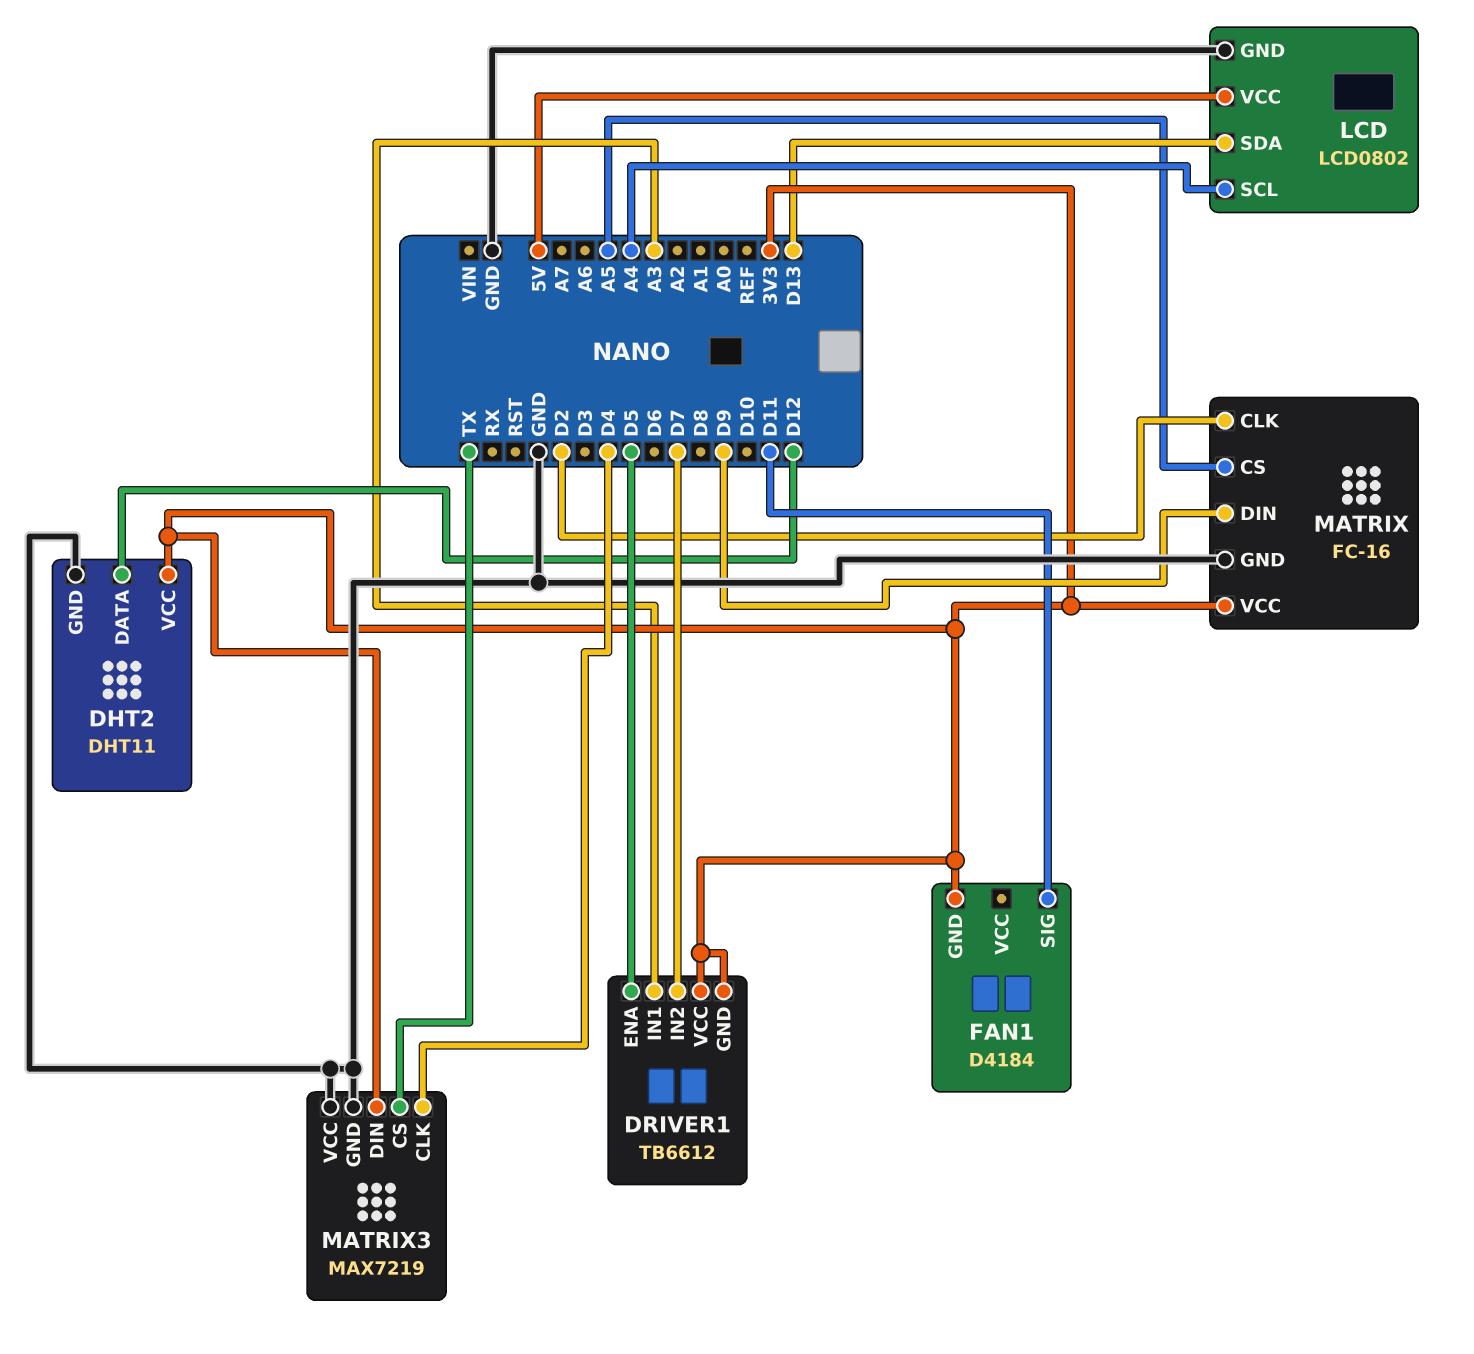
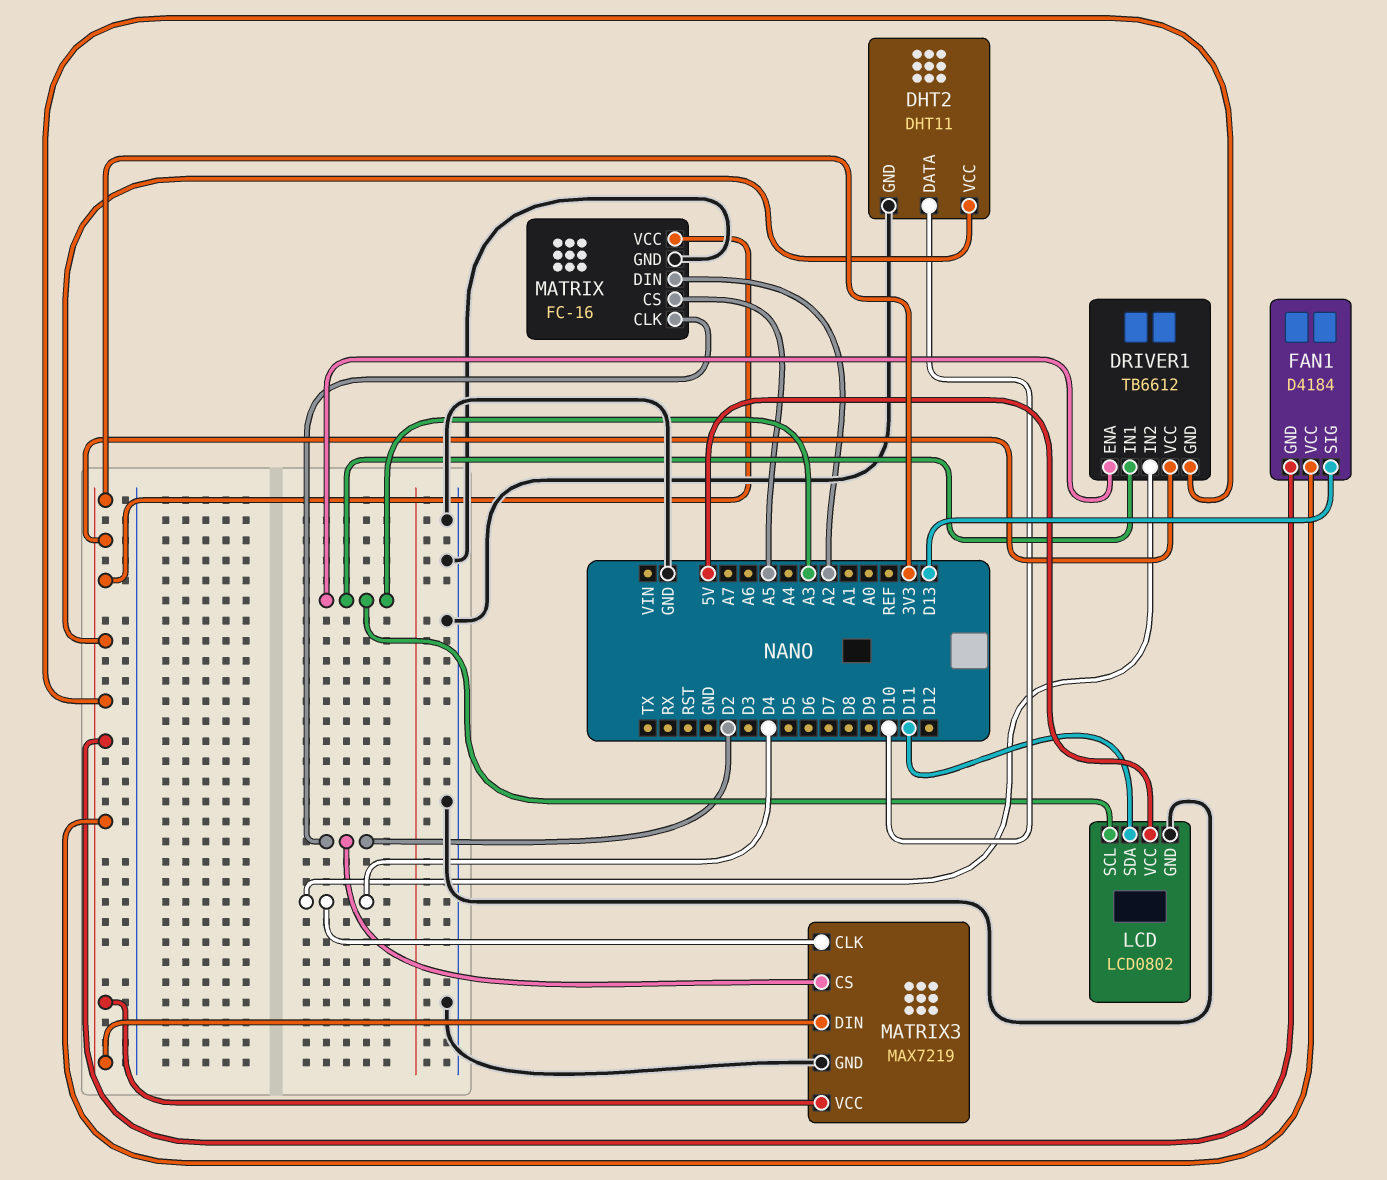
DHT2 pin DATA: D12 -> D10
DRIVER1 pin ENA: D5 -> A3
DRIVER1 pin IN2: D7 -> D4
FAN1 pin SIG: D11 -> D13
FAN1 pin VCC: none -> 3V3
LCD pin SCL: A4 -> A3
LCD pin SDA: D13 -> D11
MATRIX pin DIN: D9 -> A2
MATRIX3 pin CS: TX -> D2
MATRIX3 pin VCC: GND -> 3V3

